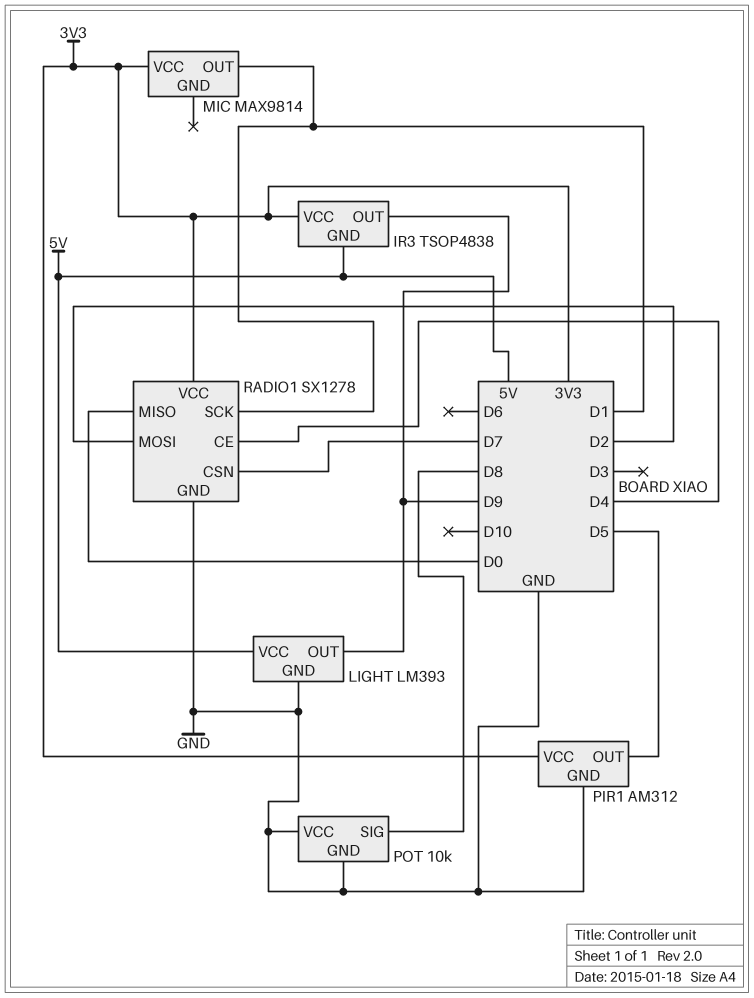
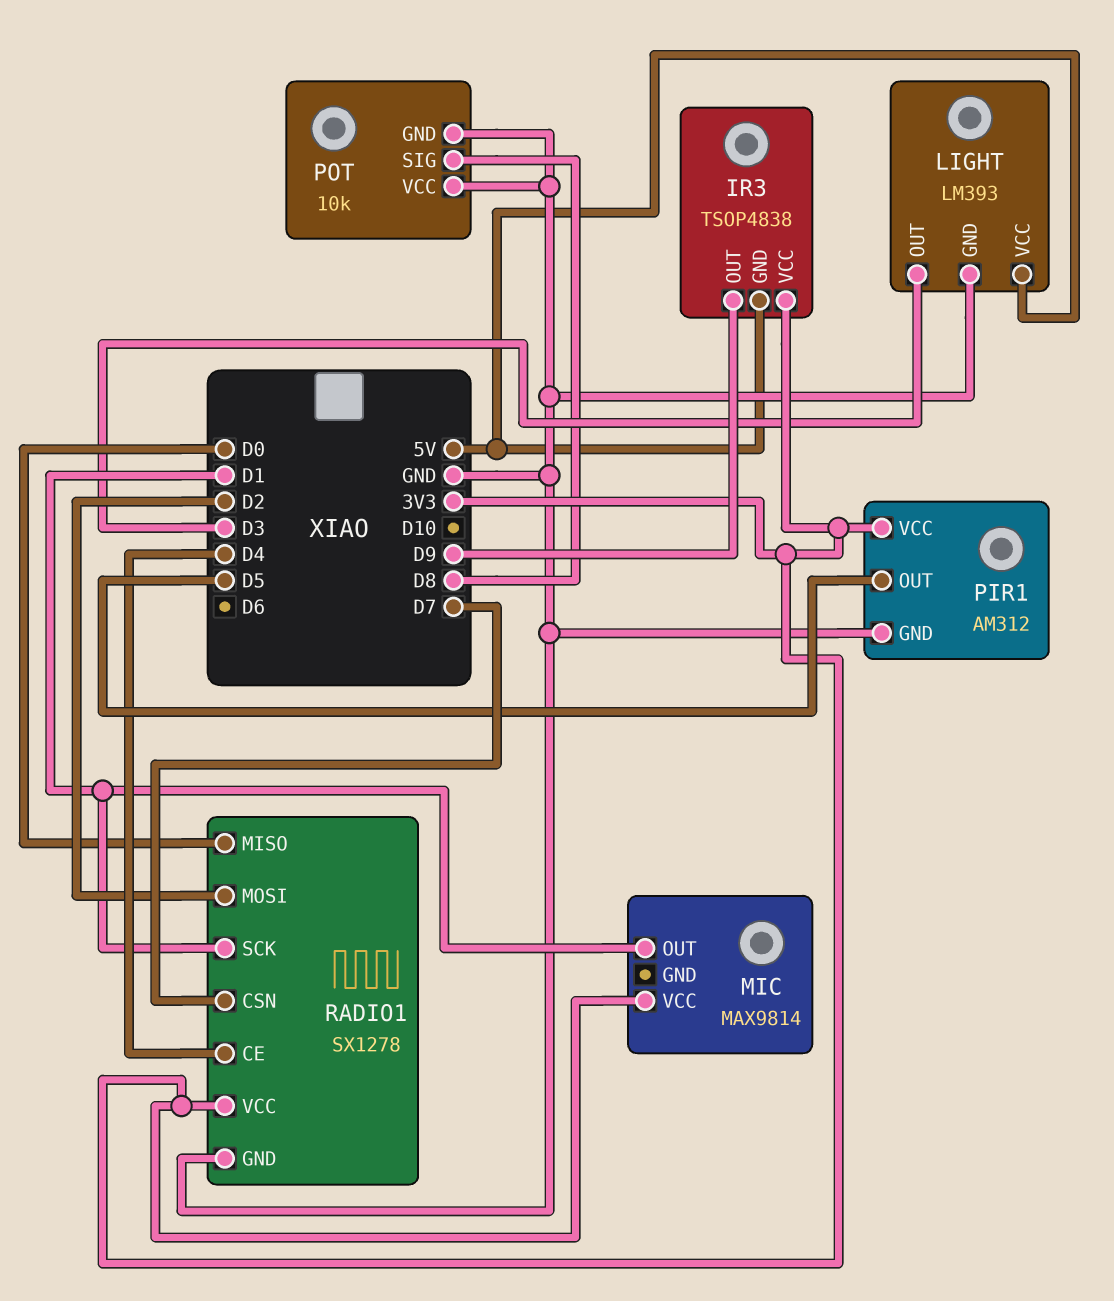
LIGHT pin OUT: D9 -> D3

